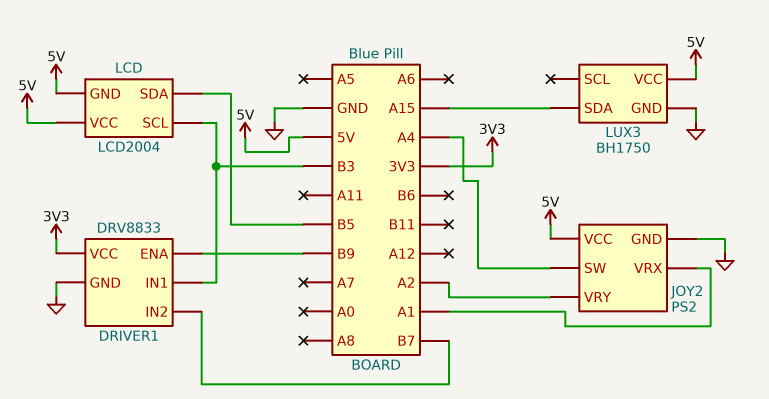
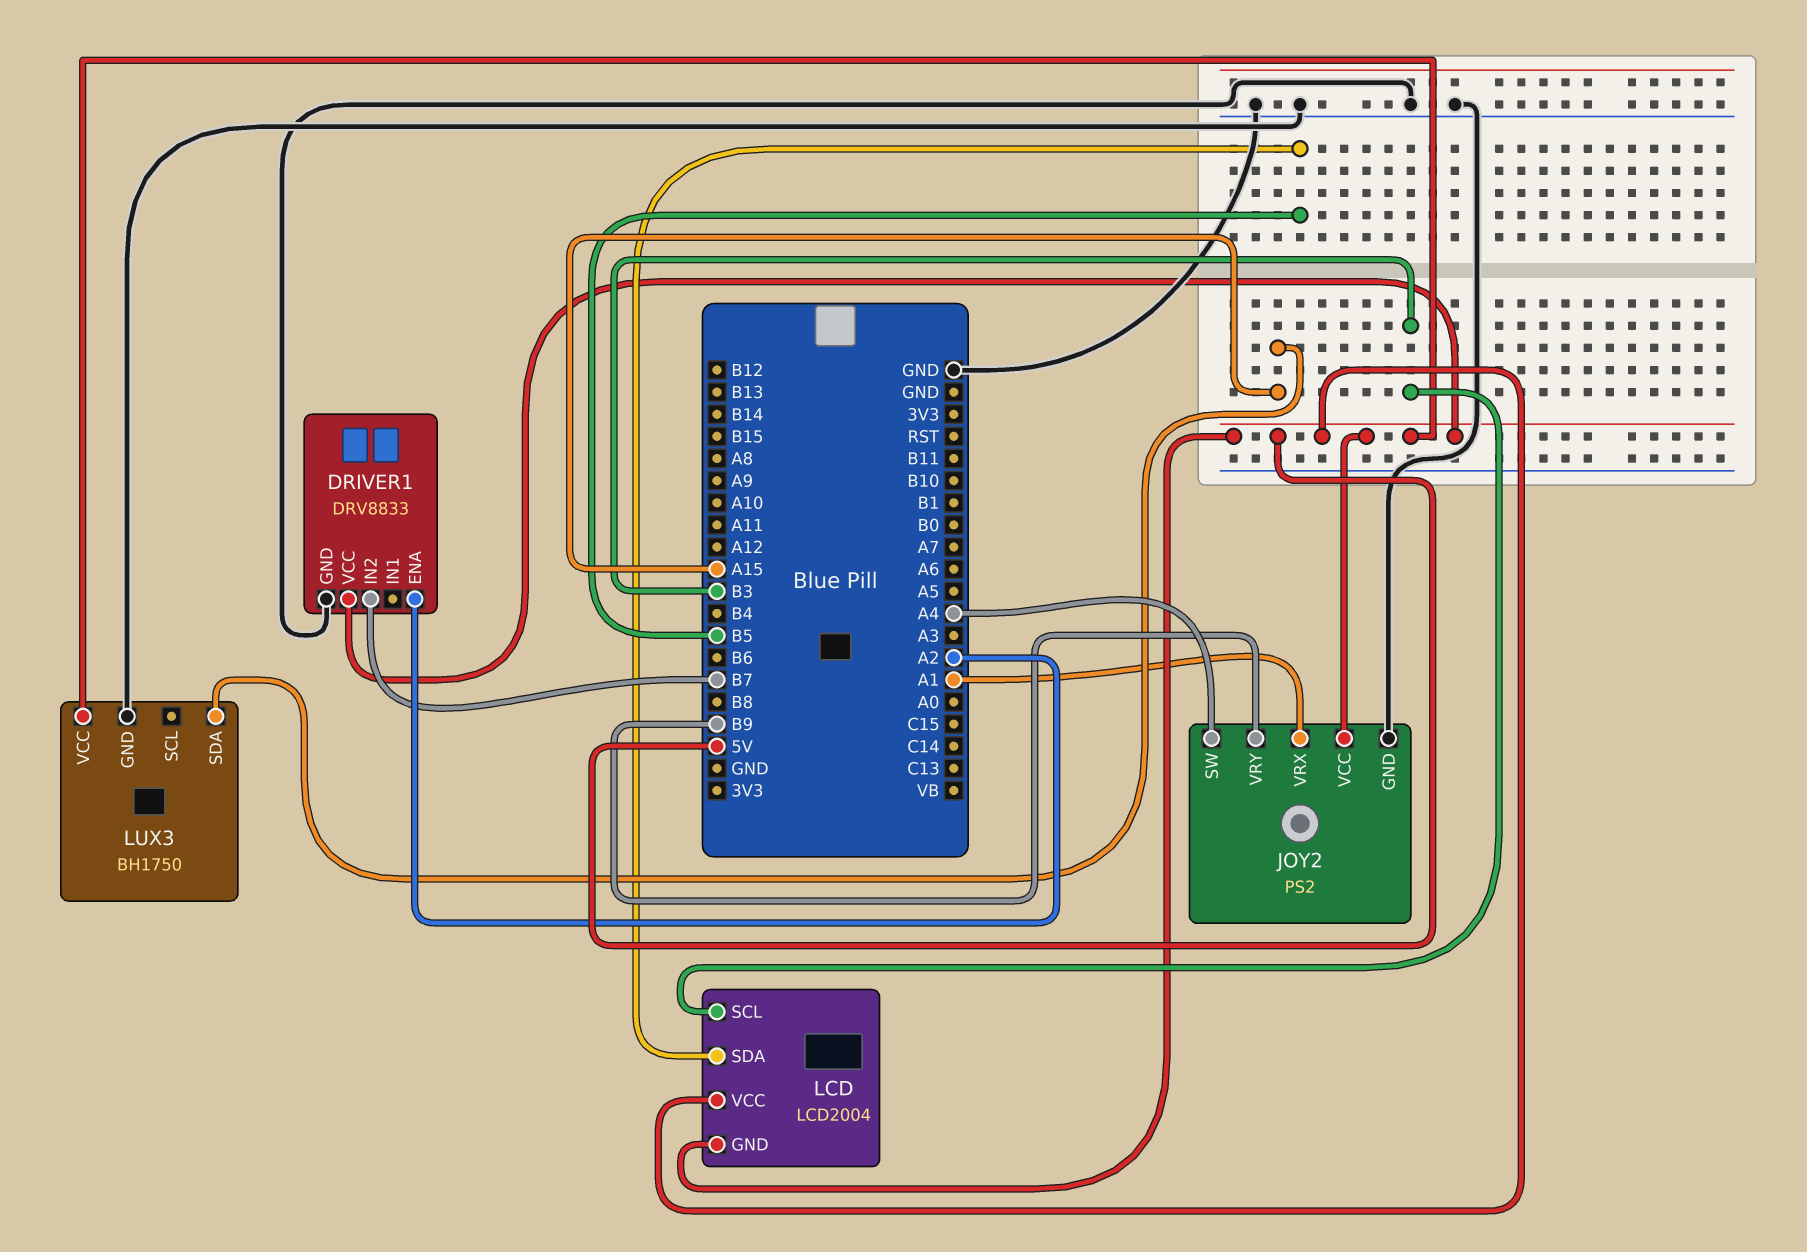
DRIVER1 pin ENA: B9 -> A2
DRIVER1 pin IN1: B3 -> none
DRIVER1 pin VCC: 3V3 -> 5V
JOY2 pin VRY: A2 -> B9

